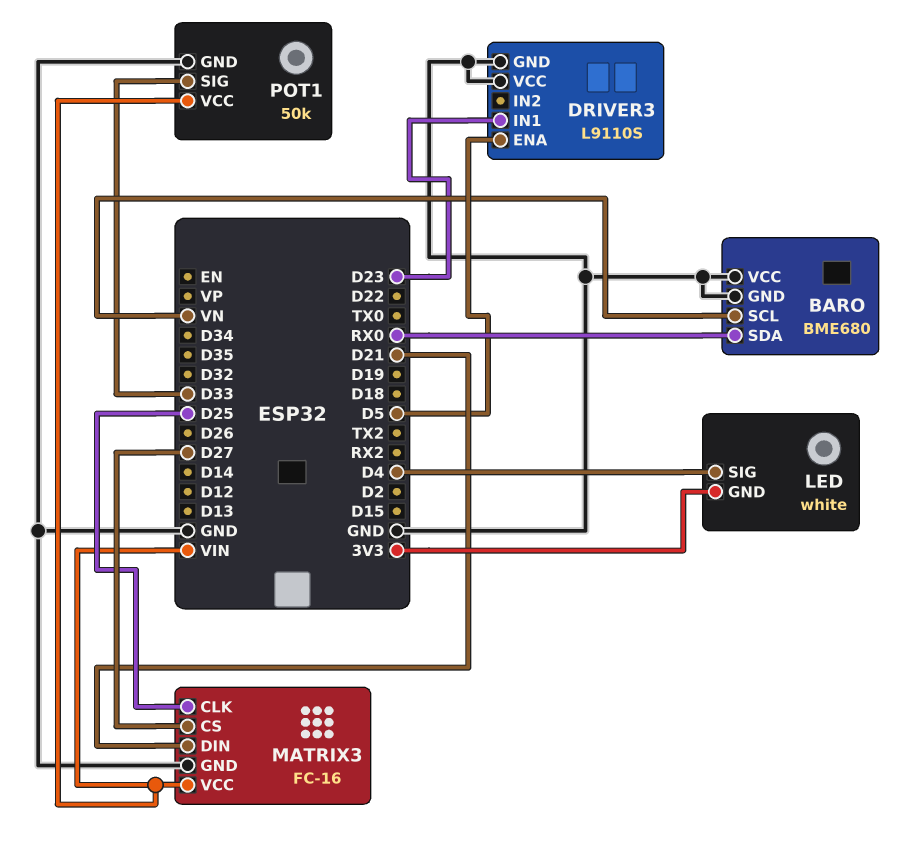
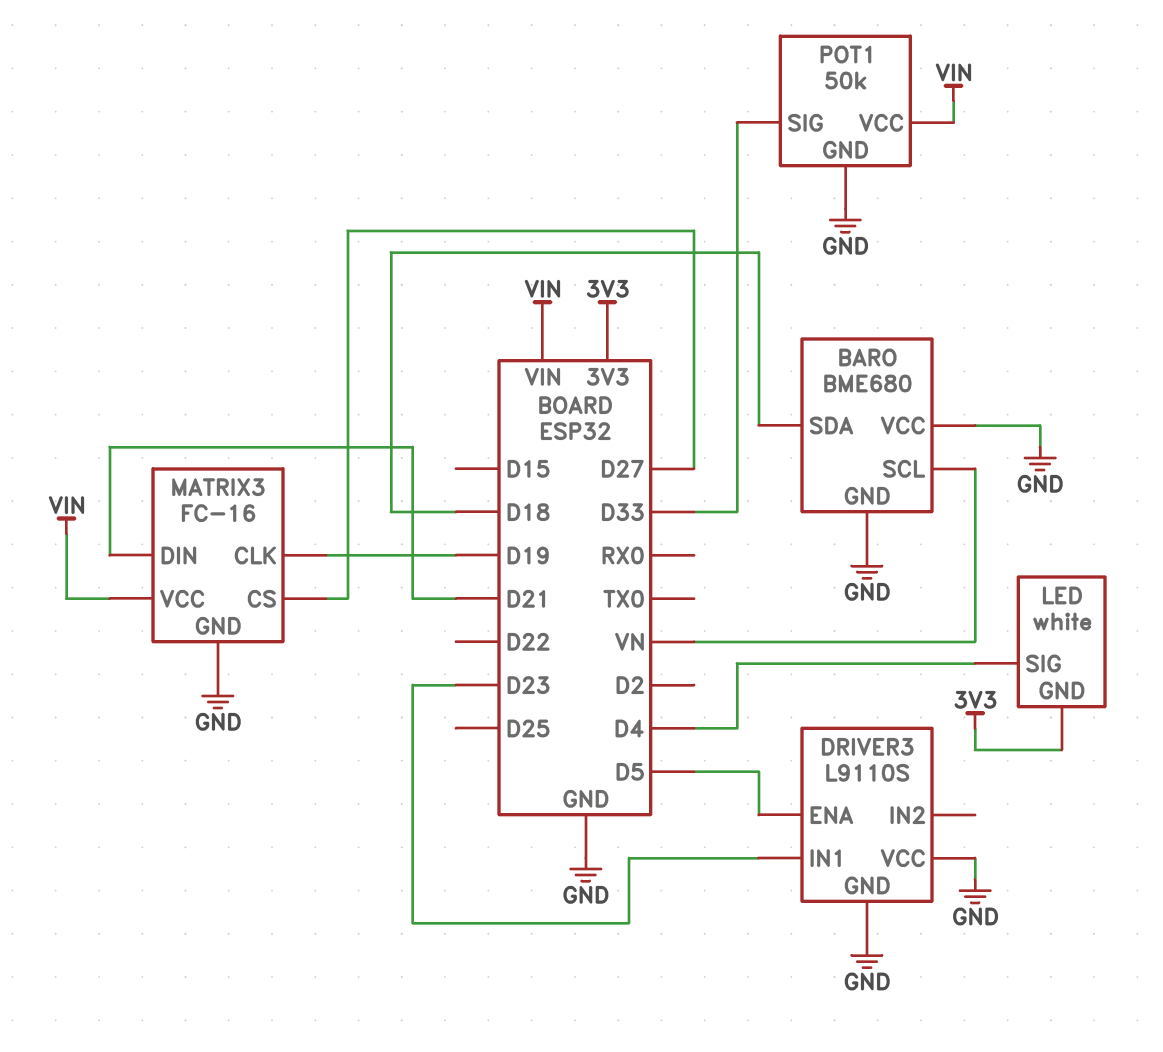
BARO pin SDA: RX0 -> D18
MATRIX3 pin CLK: D25 -> D19

